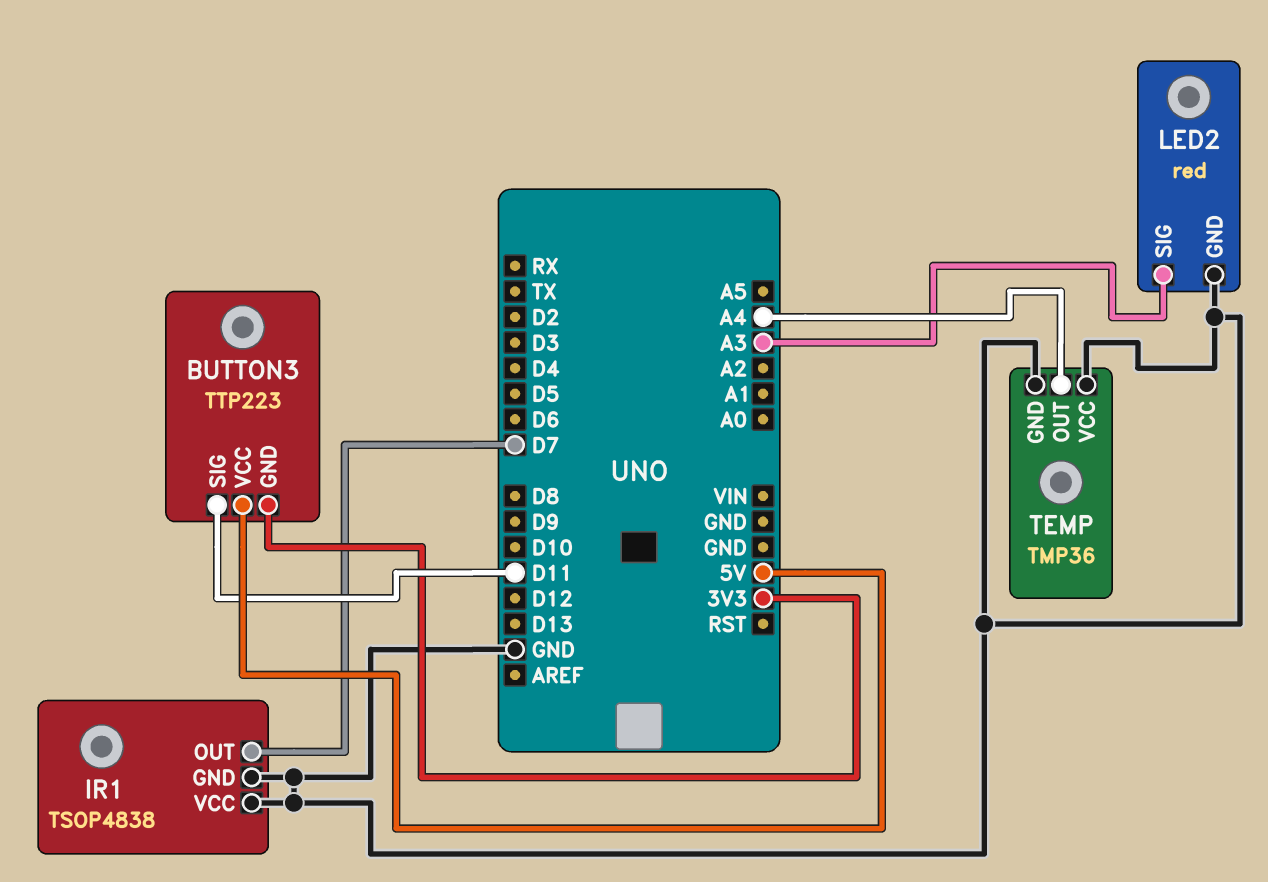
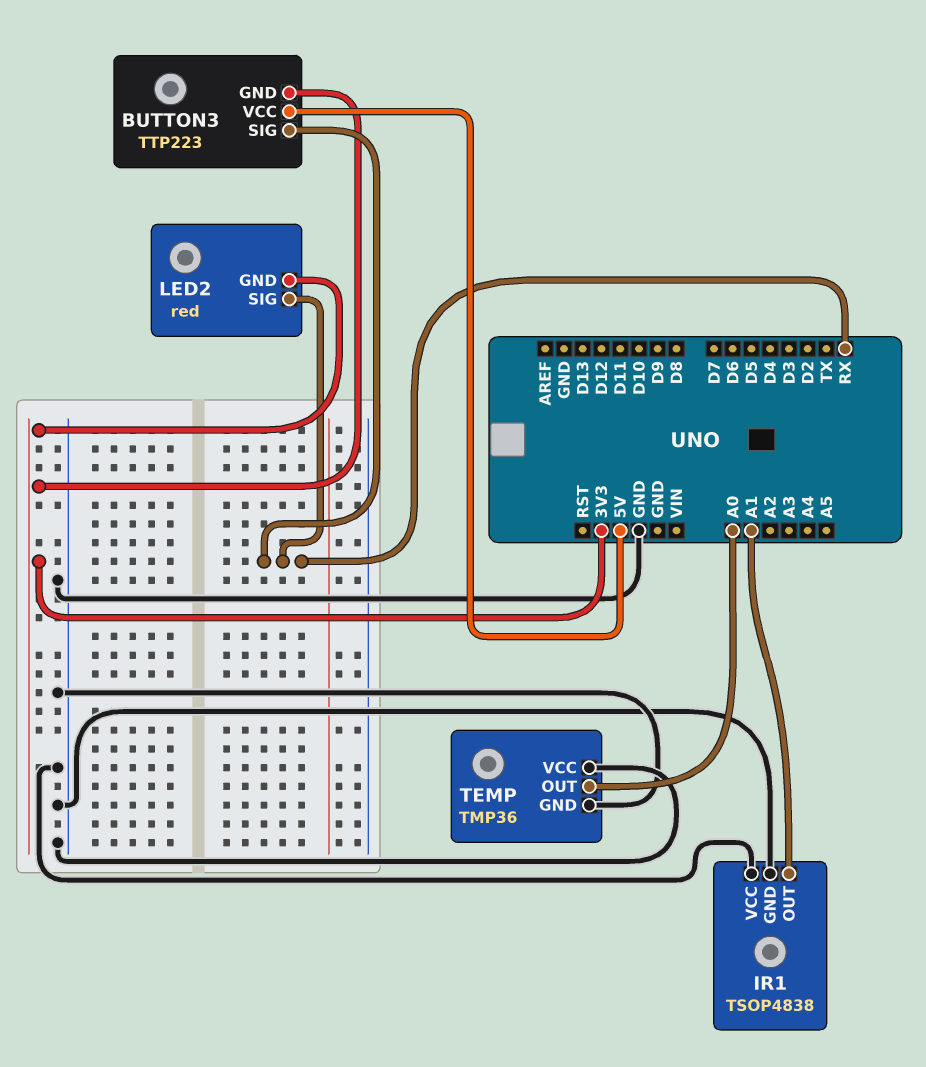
BUTTON3 pin SIG: D11 -> RX
IR1 pin OUT: D7 -> A1
LED2 pin GND: GND -> 3V3
LED2 pin SIG: A3 -> RX
TEMP pin OUT: A4 -> A0

